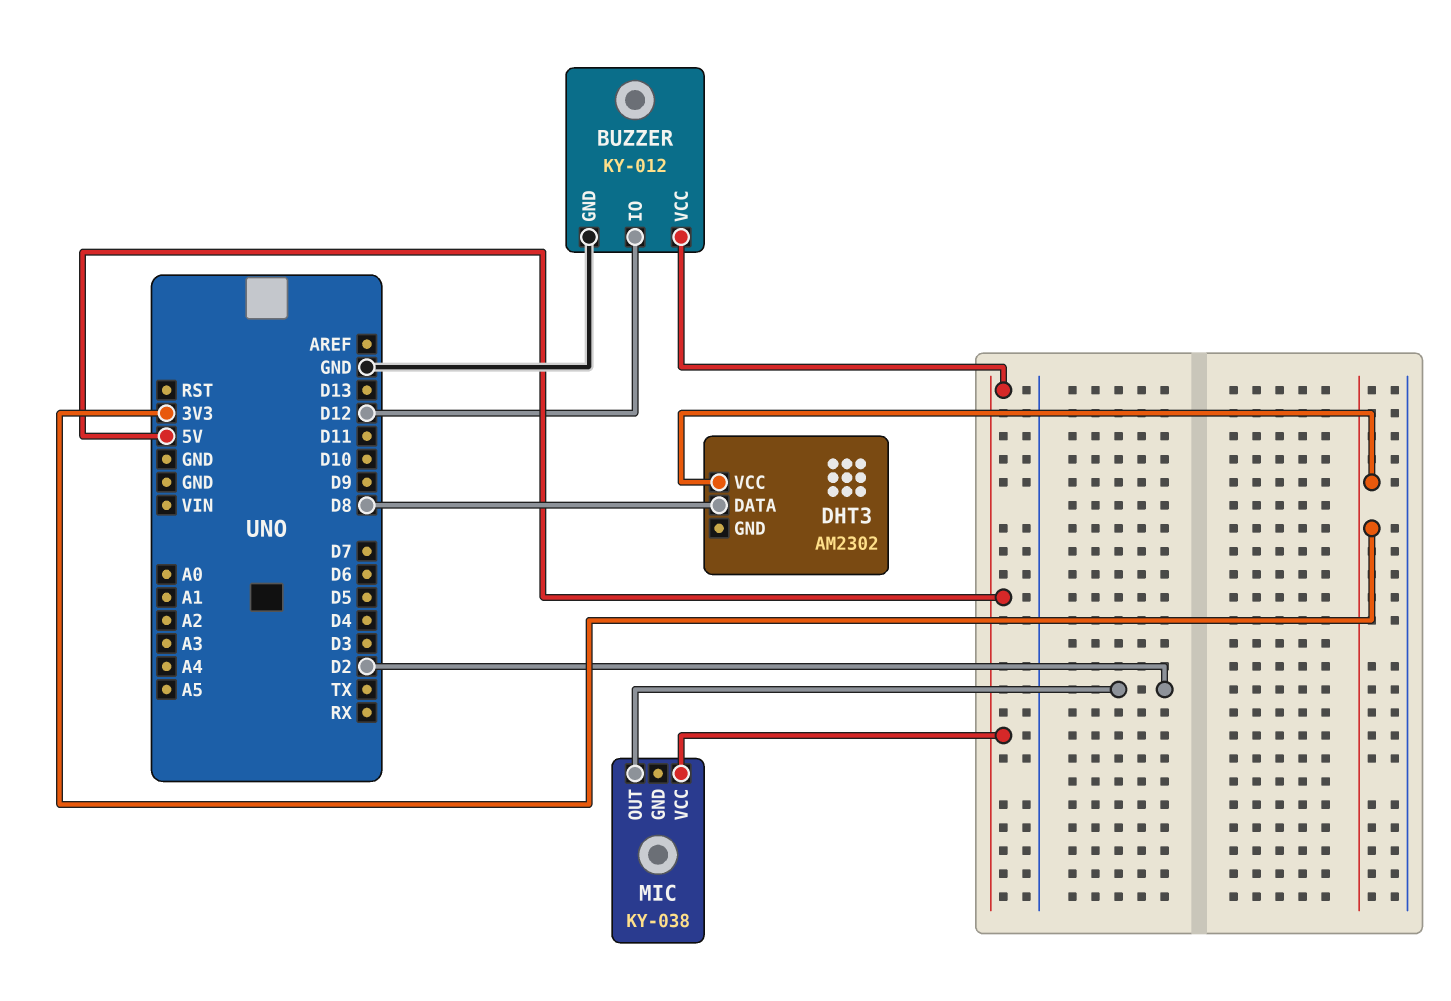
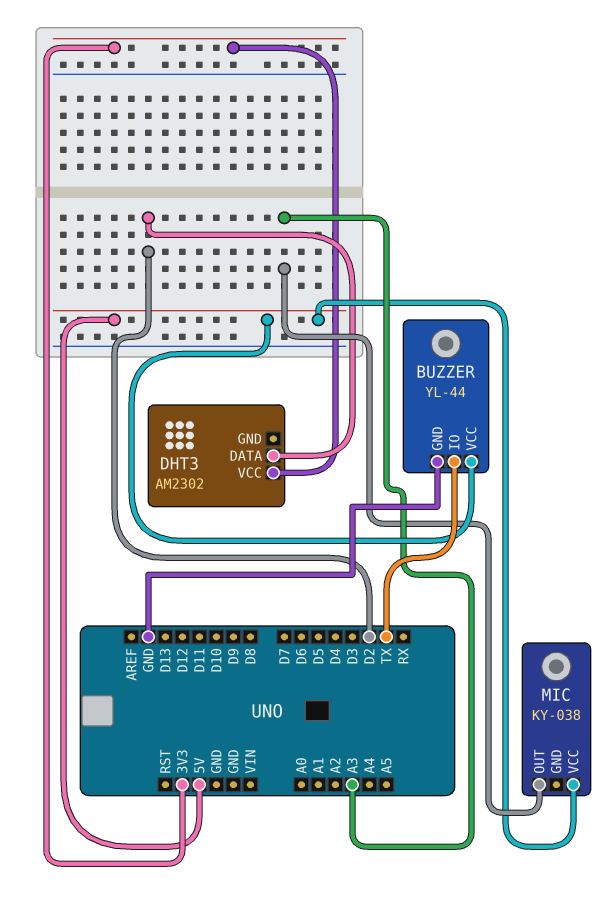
BUZZER: KY-012 -> YL-44
BUZZER pin IO: D12 -> TX
DHT3 pin DATA: D8 -> D2
MIC pin OUT: D2 -> A3

